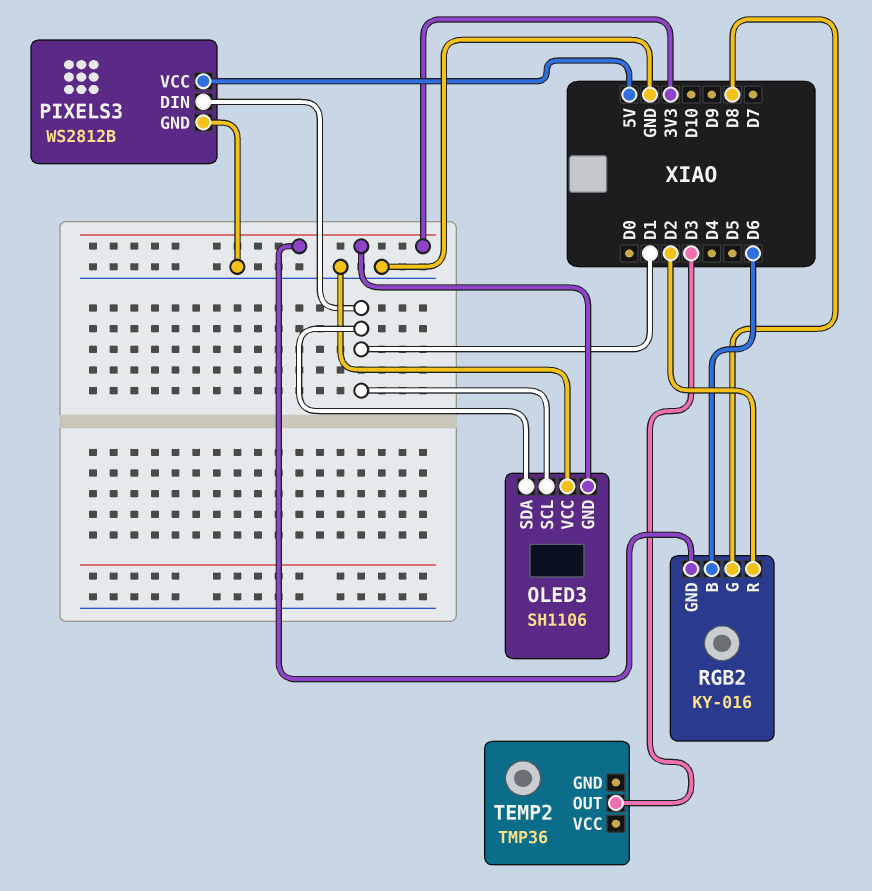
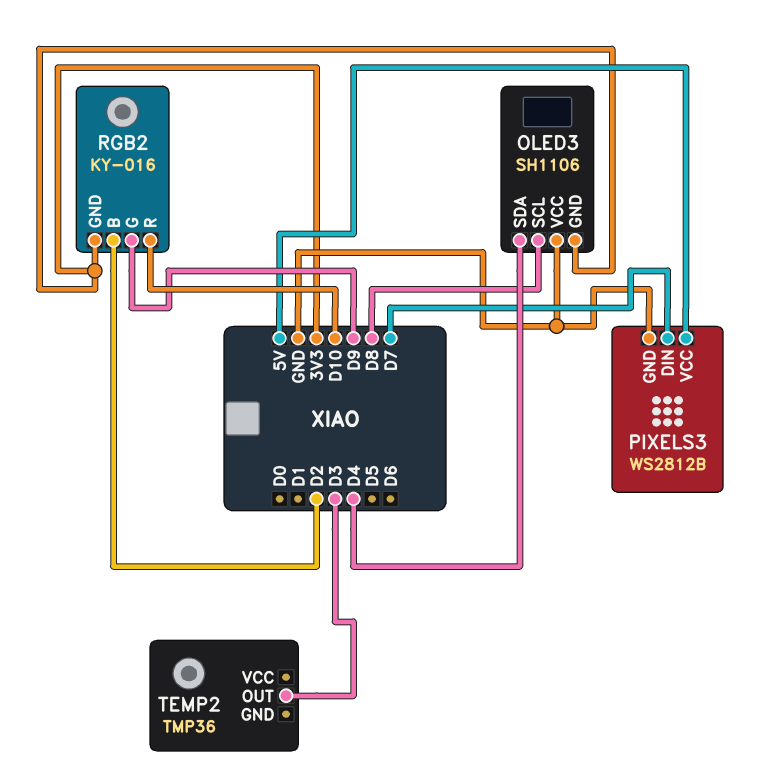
OLED3 pin SCL: D1 -> D8
OLED3 pin SDA: D1 -> D4
PIXELS3 pin DIN: D1 -> D7
RGB2 pin B: D6 -> D2
RGB2 pin G: D8 -> D9
RGB2 pin R: D2 -> D10

